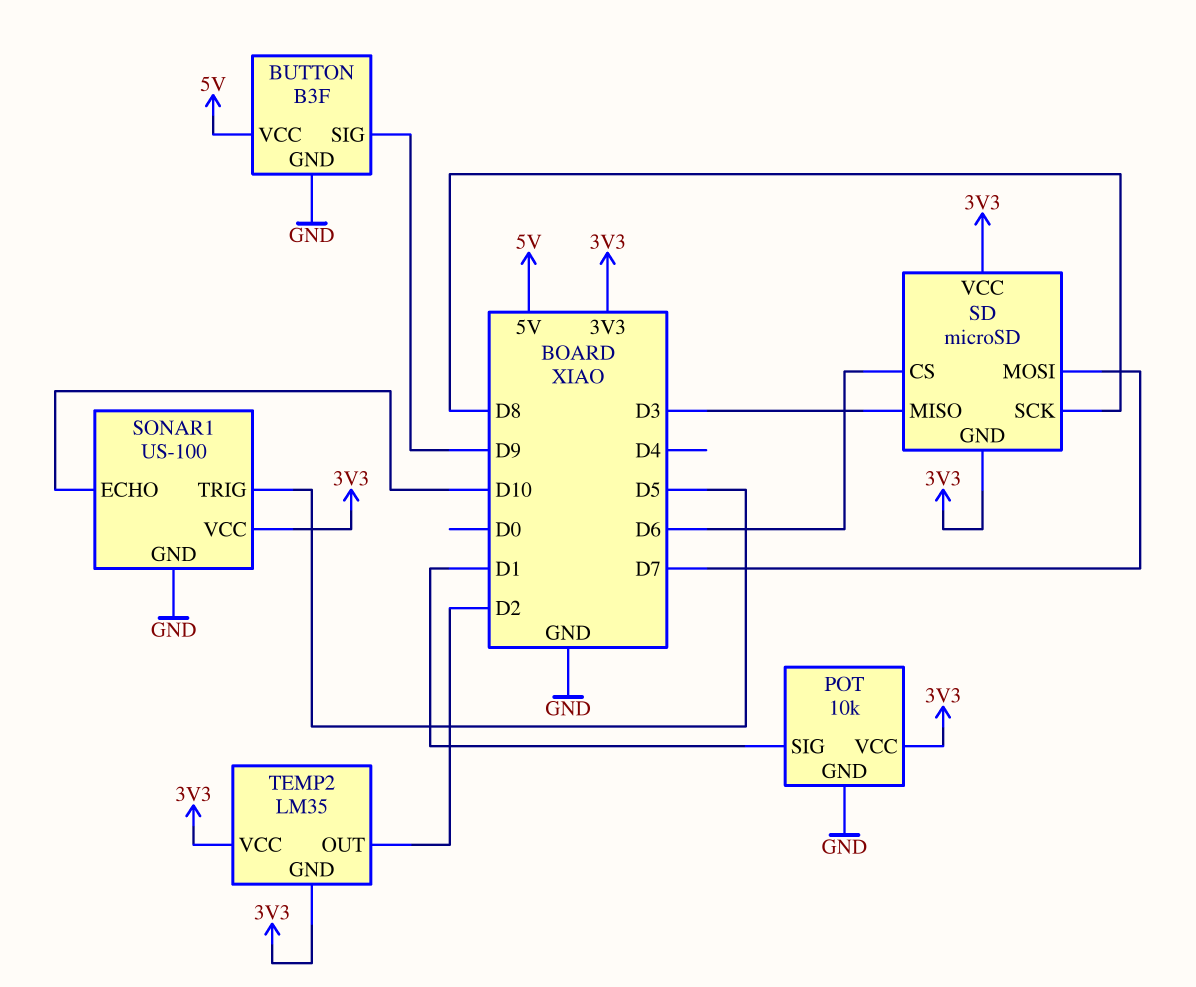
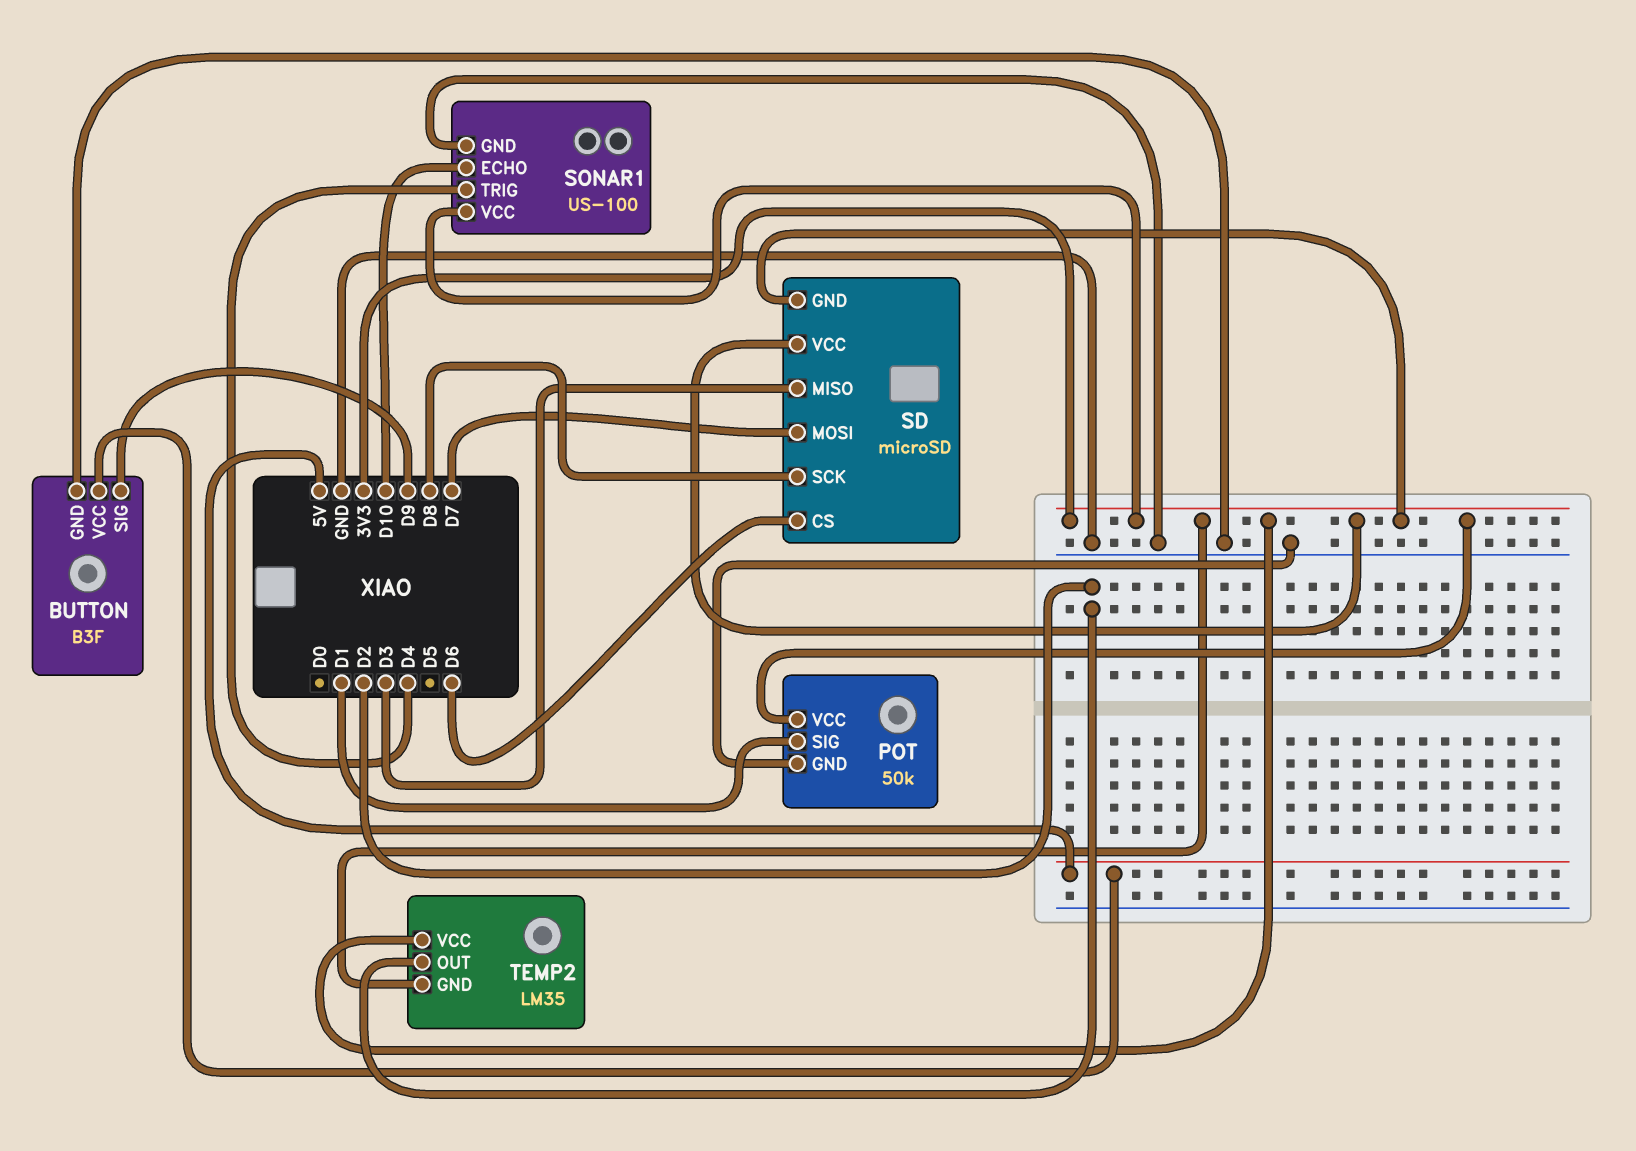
POT: 10k -> 50k
SONAR1 pin TRIG: D5 -> D4

